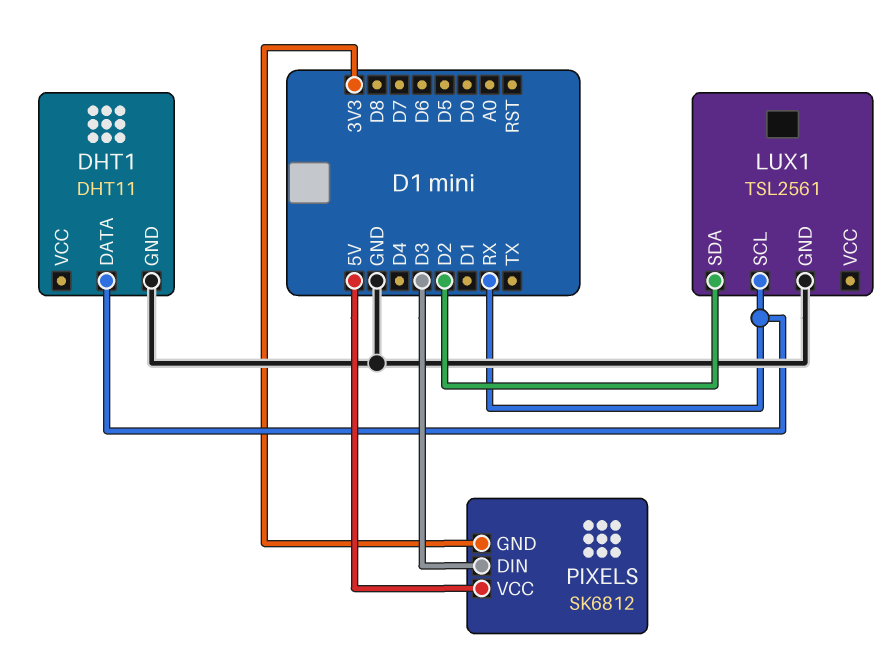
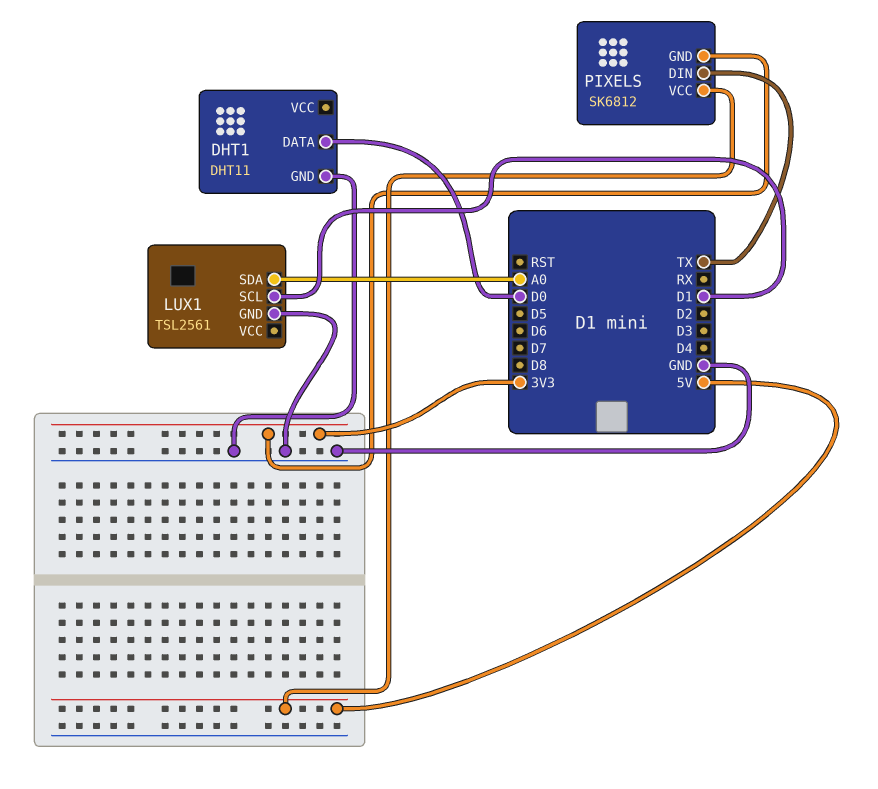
DHT1 pin DATA: RX -> D0
LUX1 pin SCL: RX -> D1
LUX1 pin SDA: D2 -> A0
PIXELS pin DIN: D3 -> TX

